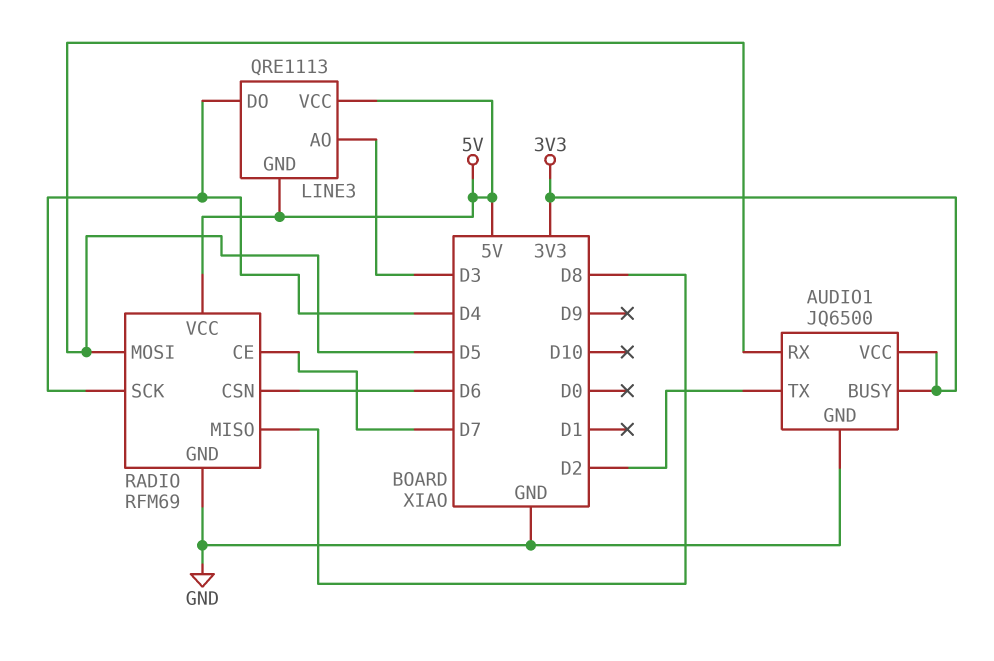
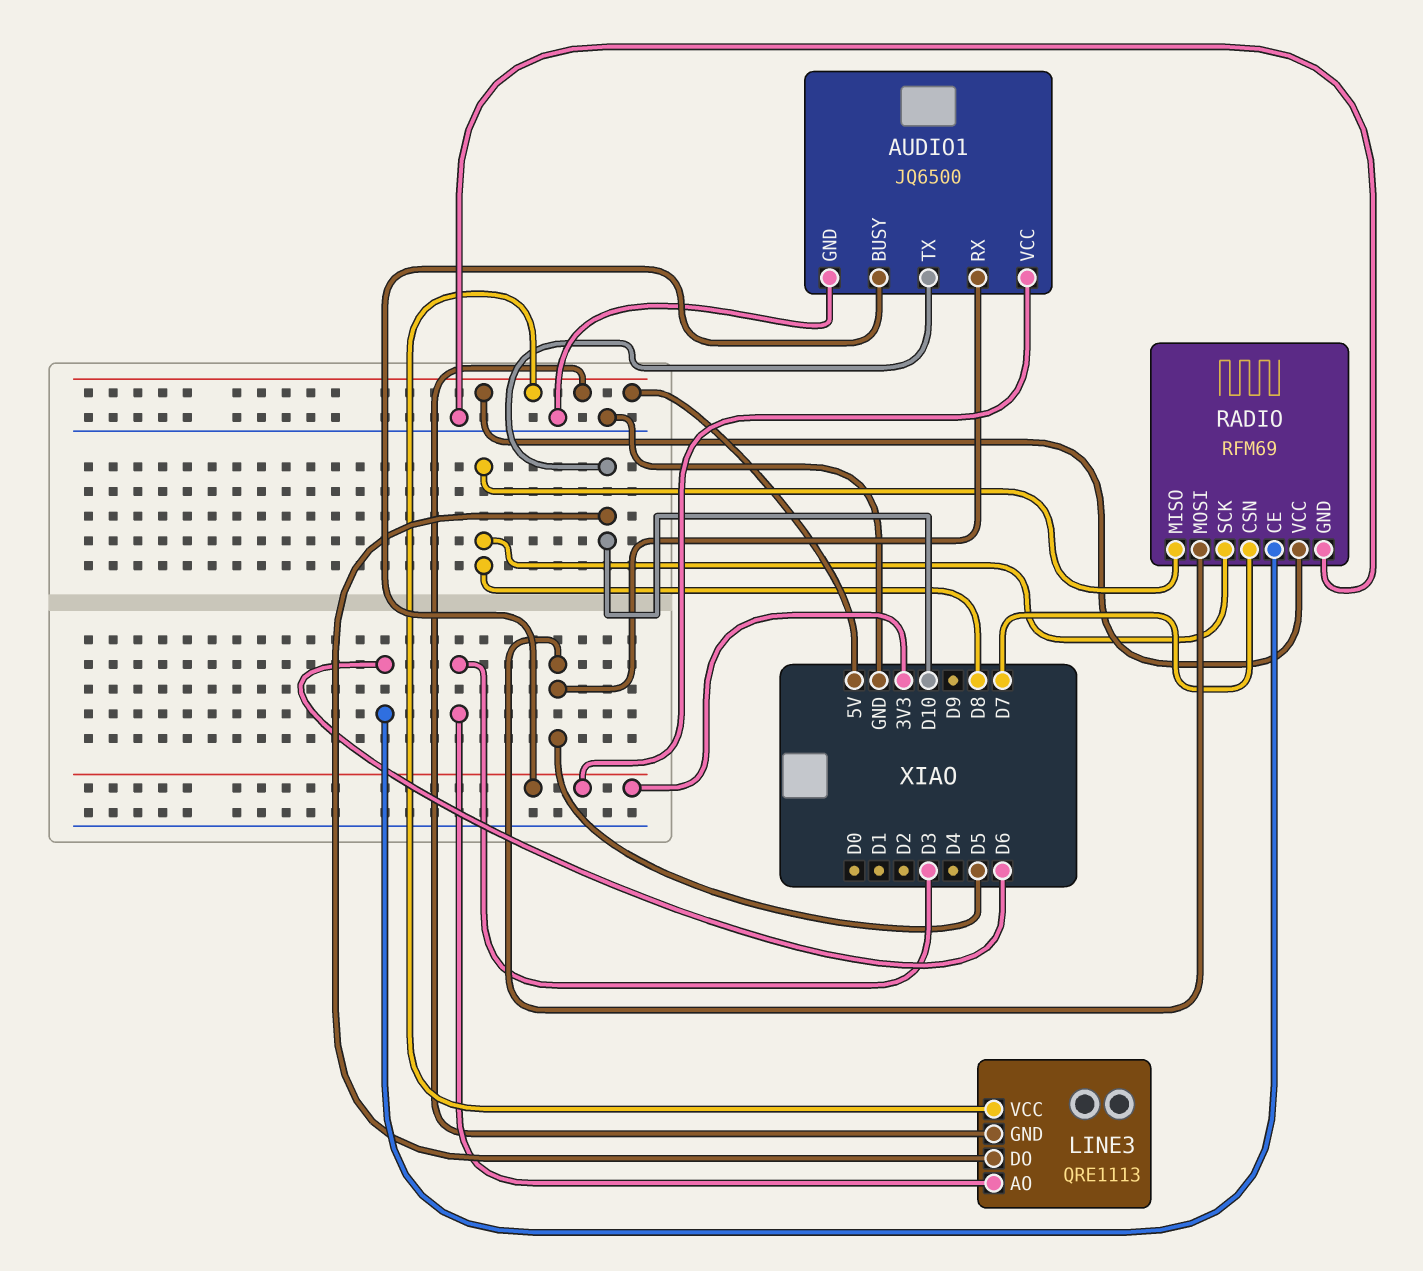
AUDIO1 pin TX: D2 -> D10
LINE3 pin DO: D4 -> D10
RADIO pin CE: D7 -> D6
RADIO pin CSN: D6 -> D7
RADIO pin SCK: D4 -> D8

